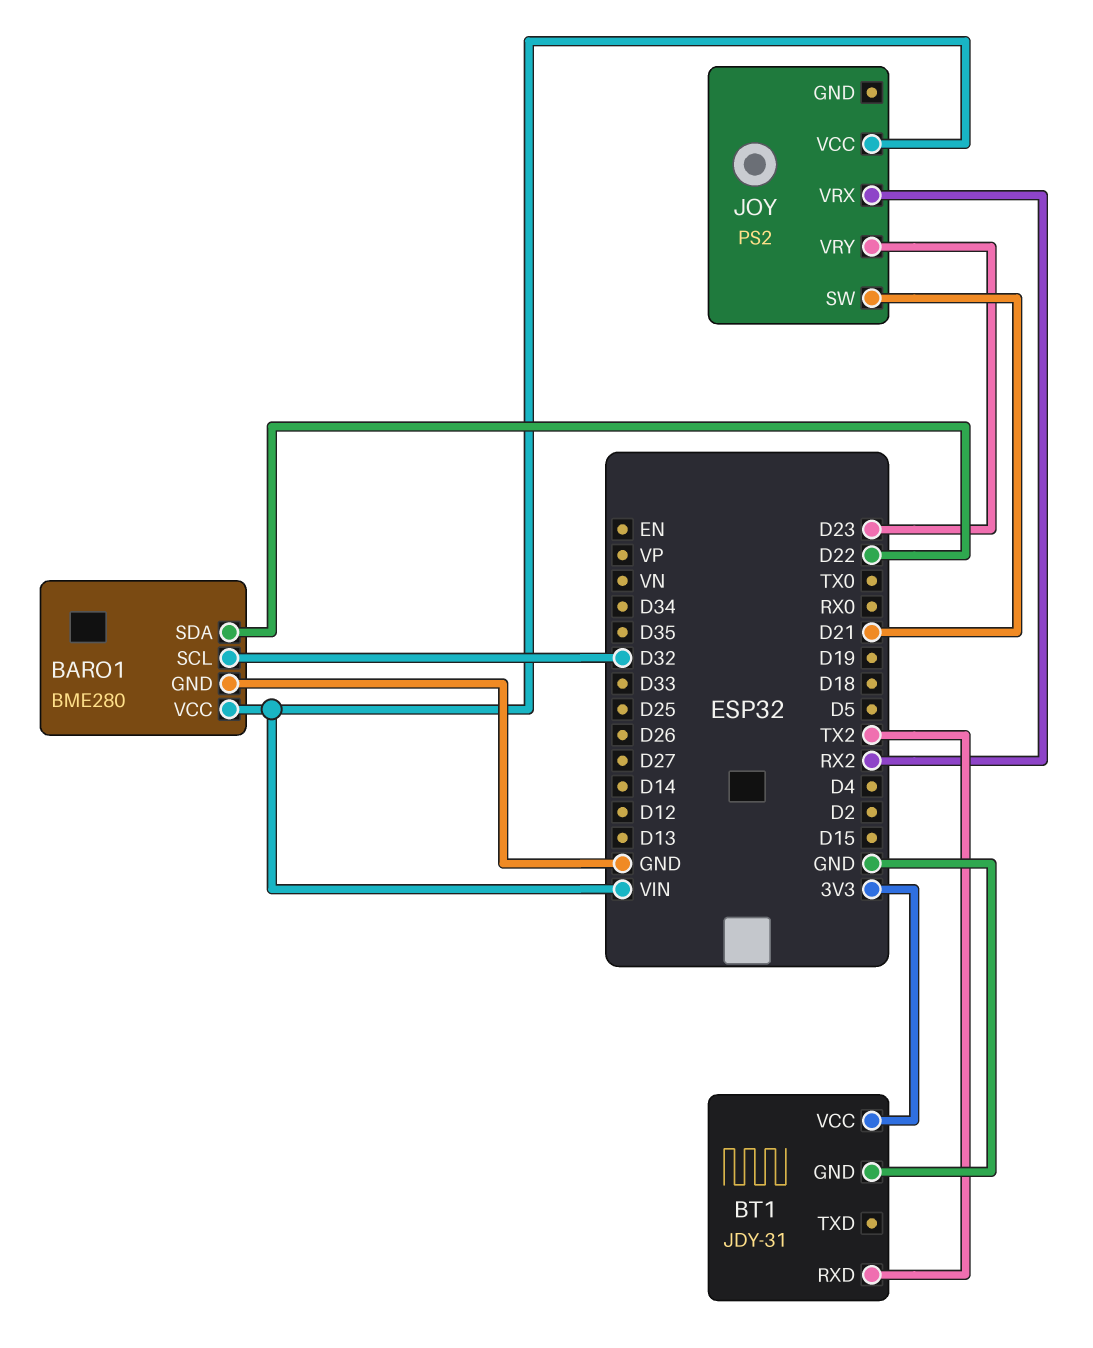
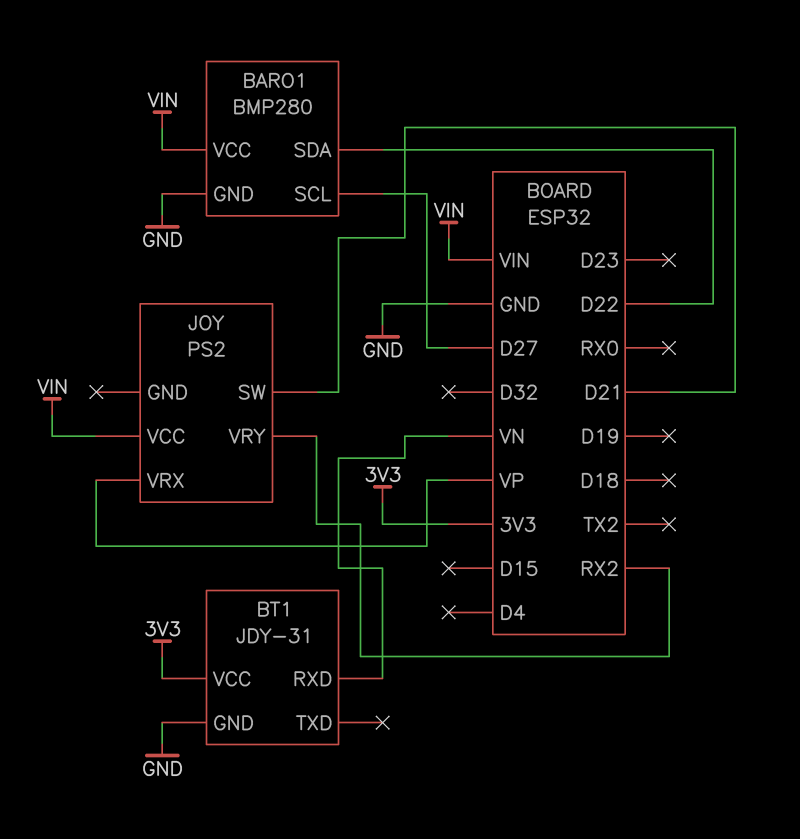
BARO1: BME280 -> BMP280
BARO1 pin SCL: D32 -> D27
BT1 pin RXD: TX2 -> VN
JOY pin VRX: RX2 -> VP
JOY pin VRY: D23 -> RX2

